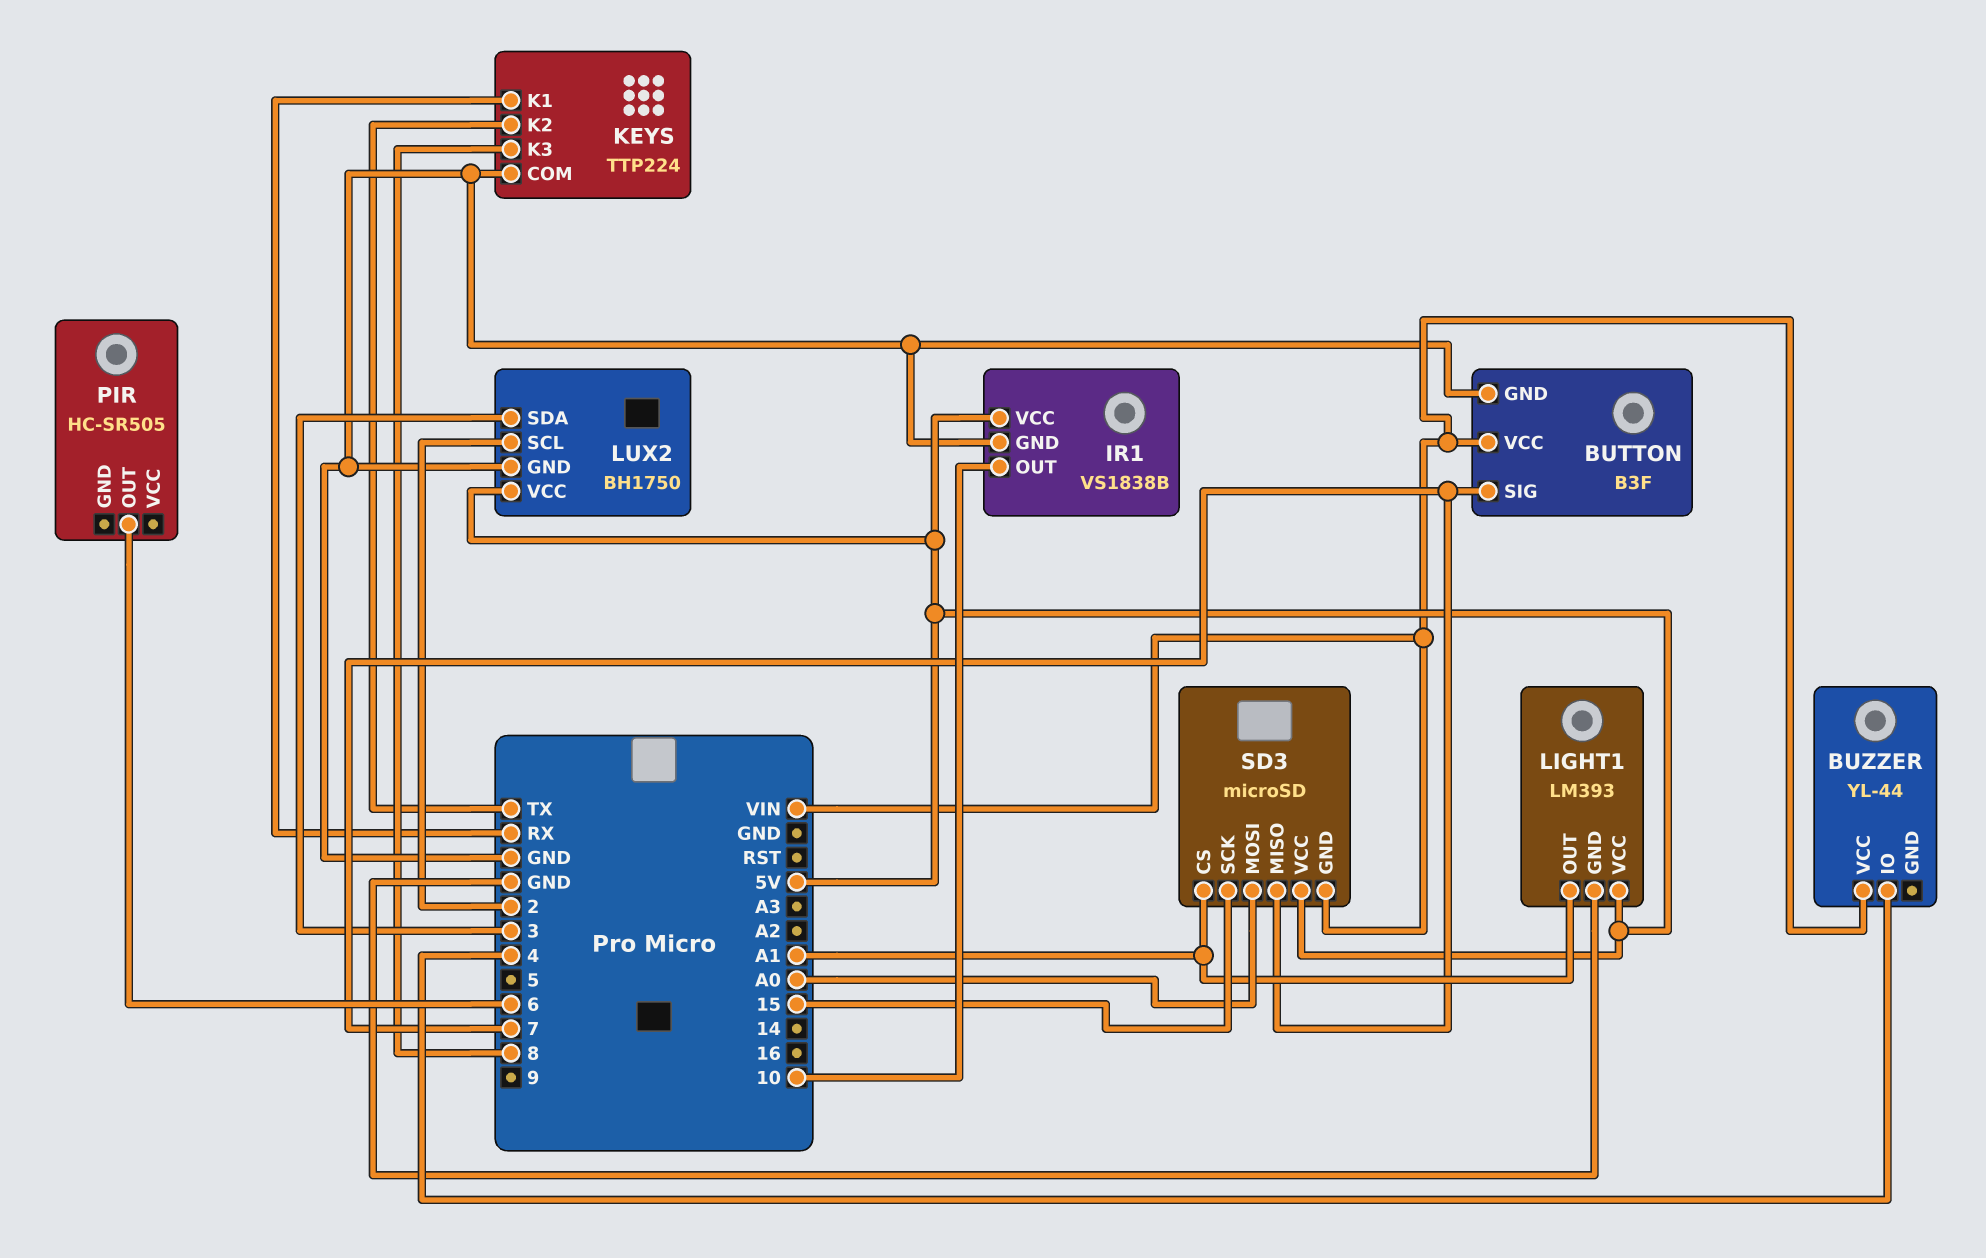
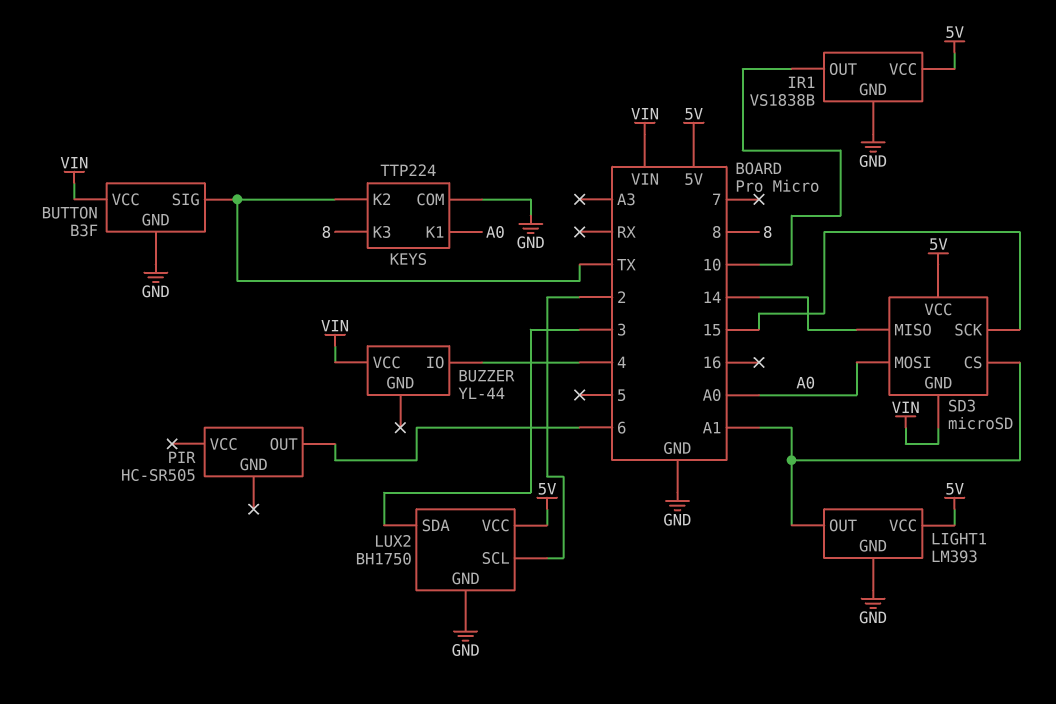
BUTTON pin SIG: 7 -> TX
KEYS pin K1: RX -> A0
SD3 pin MISO: 7 -> 14

